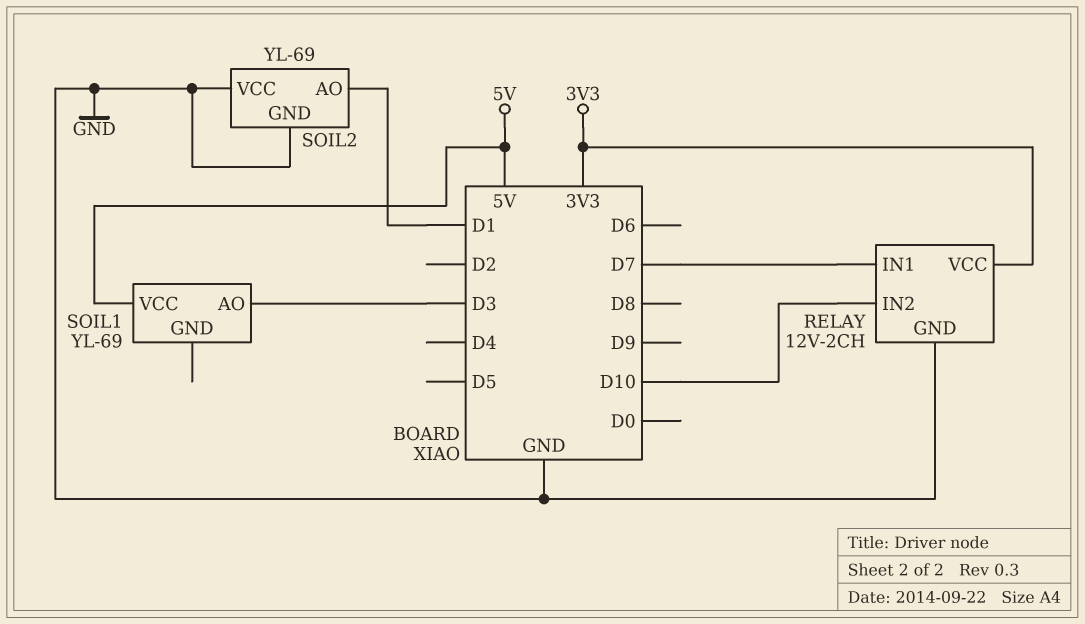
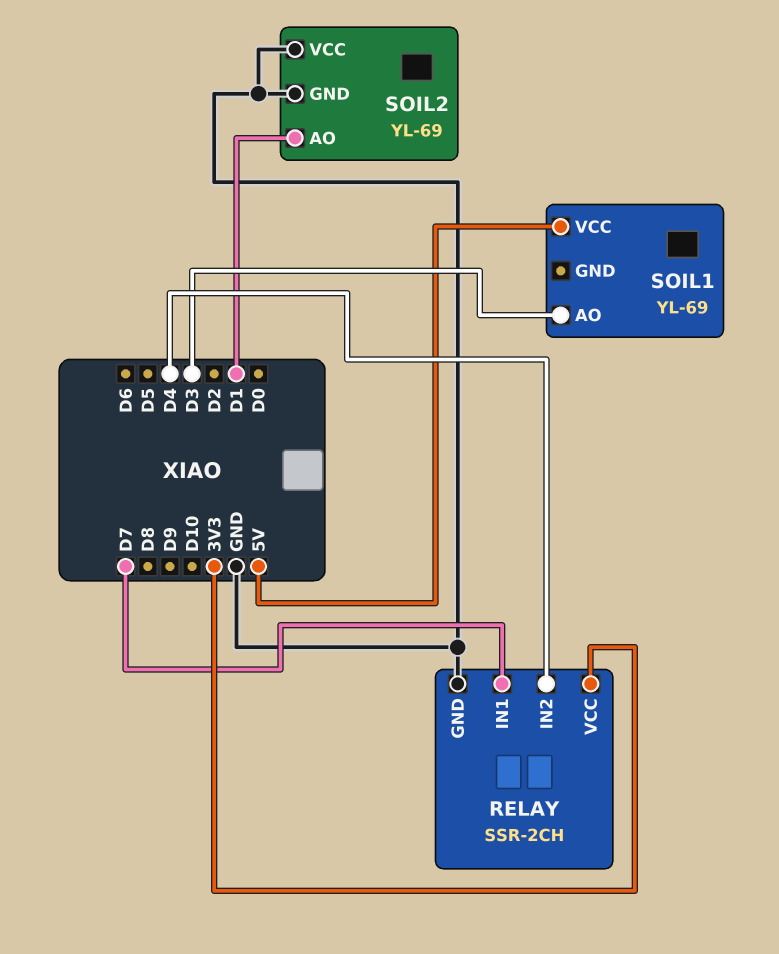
RELAY: 12V-2CH -> SSR-2CH
RELAY pin IN2: D10 -> D4

